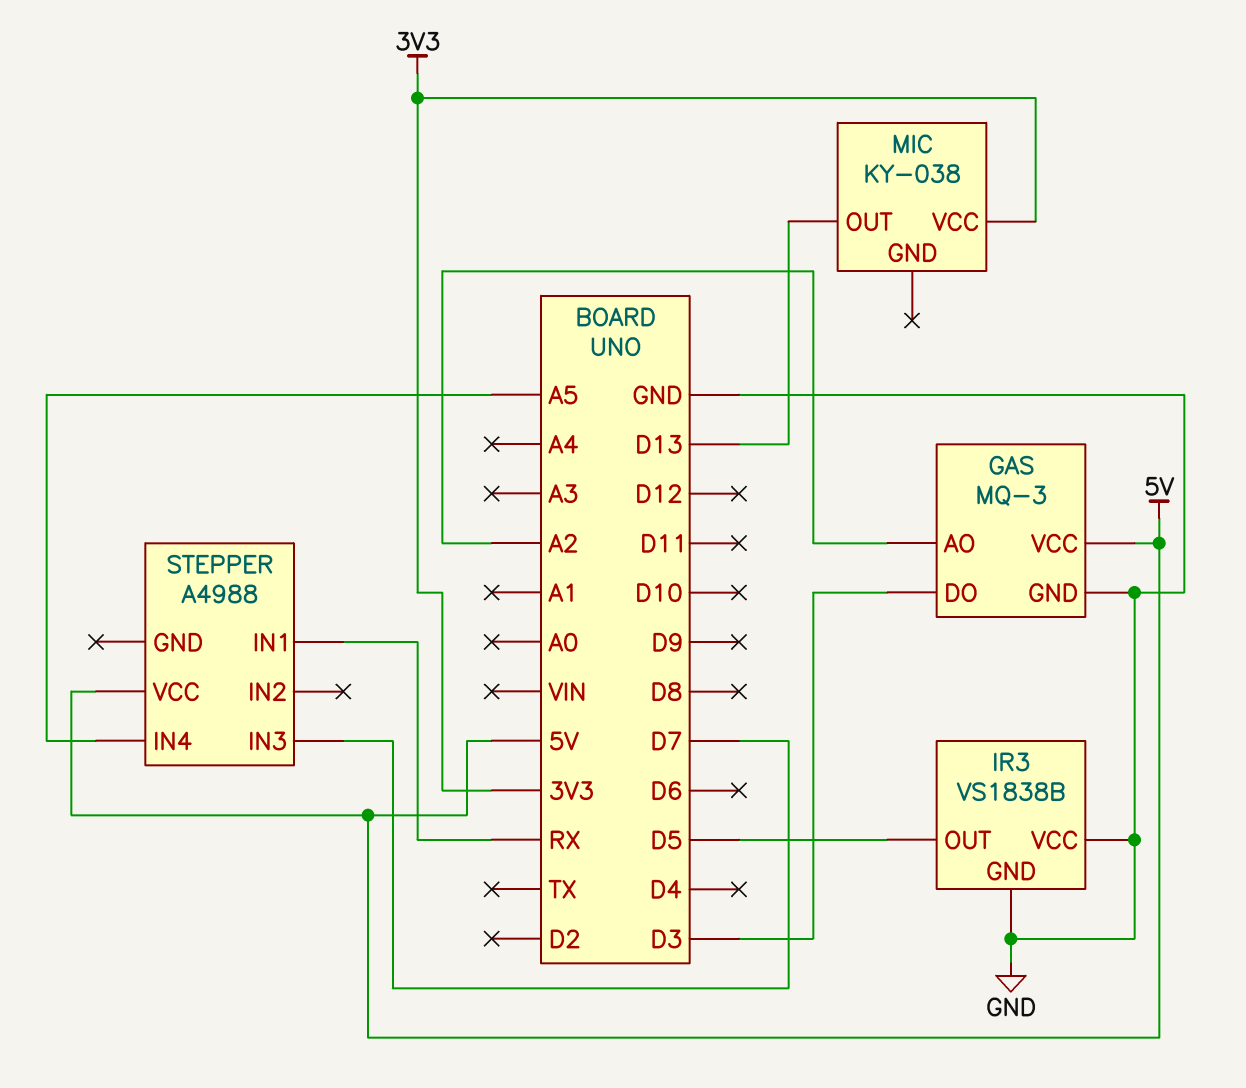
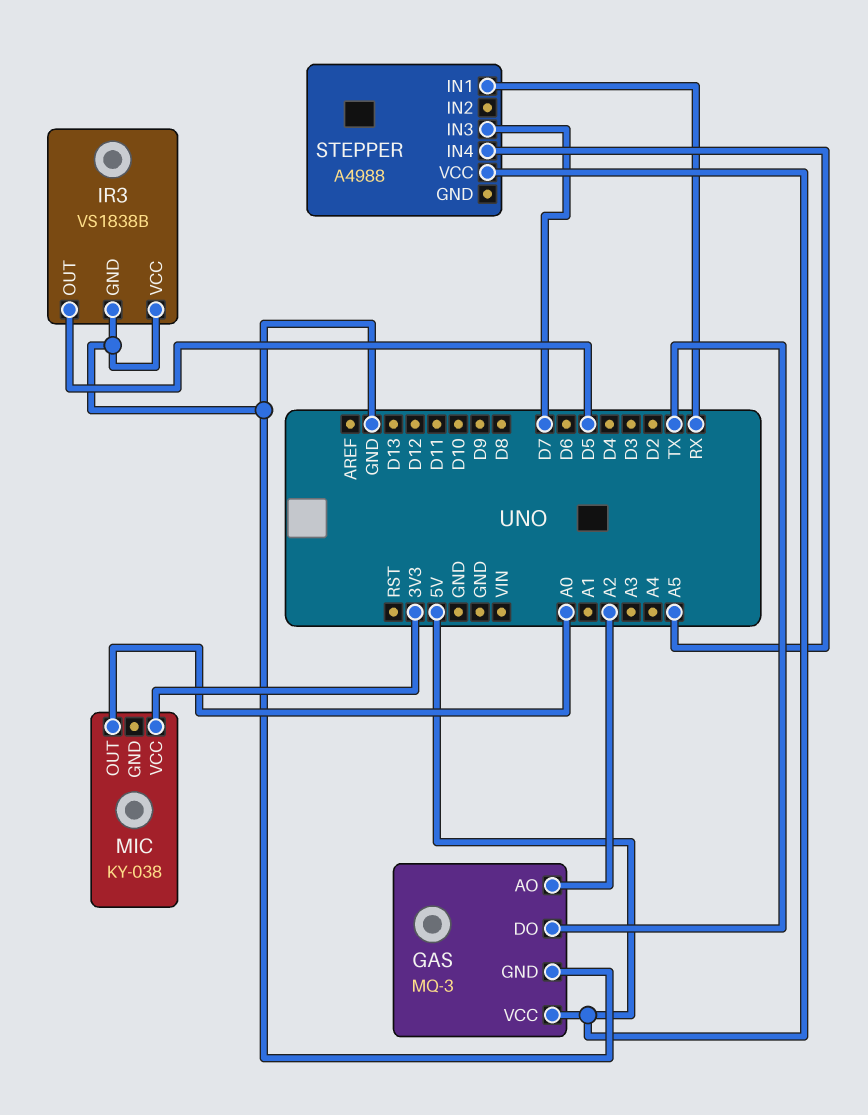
GAS pin DO: D3 -> TX
MIC pin OUT: D13 -> A0

